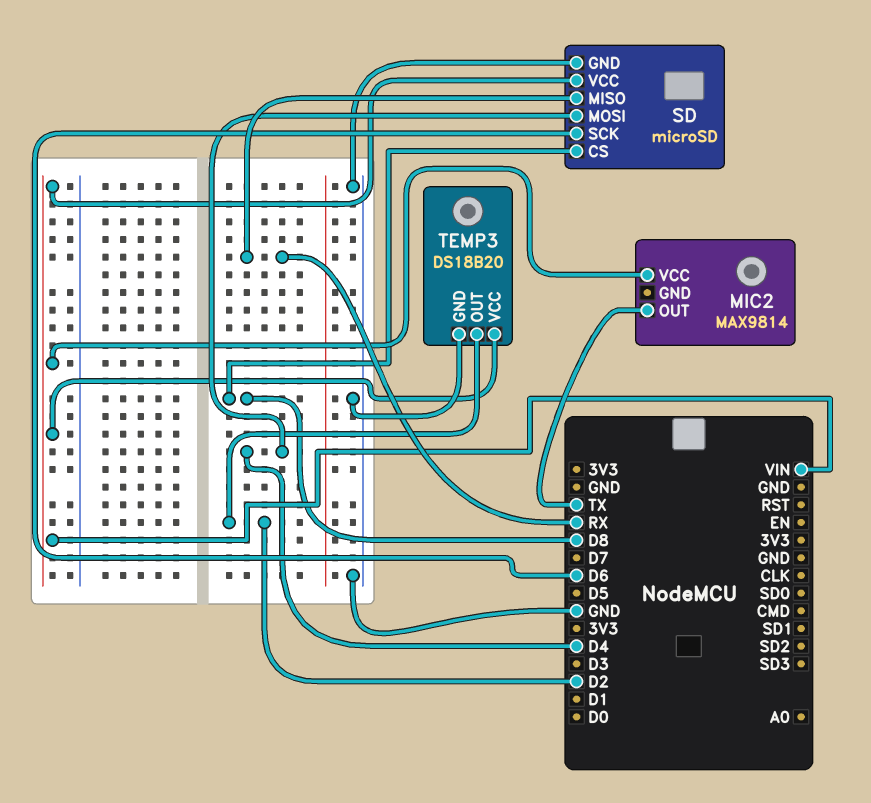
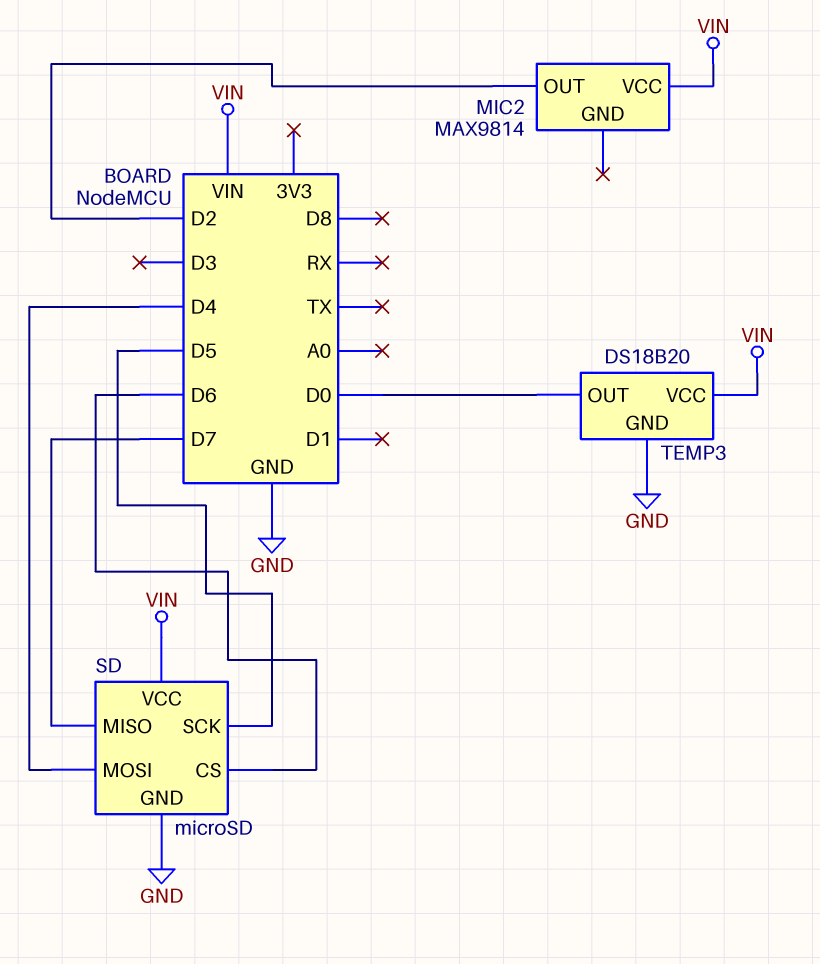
MIC2 pin OUT: TX -> D2
SD pin CS: D8 -> D6
SD pin MISO: RX -> D7
SD pin SCK: D6 -> D5
TEMP3 pin OUT: D2 -> D0

